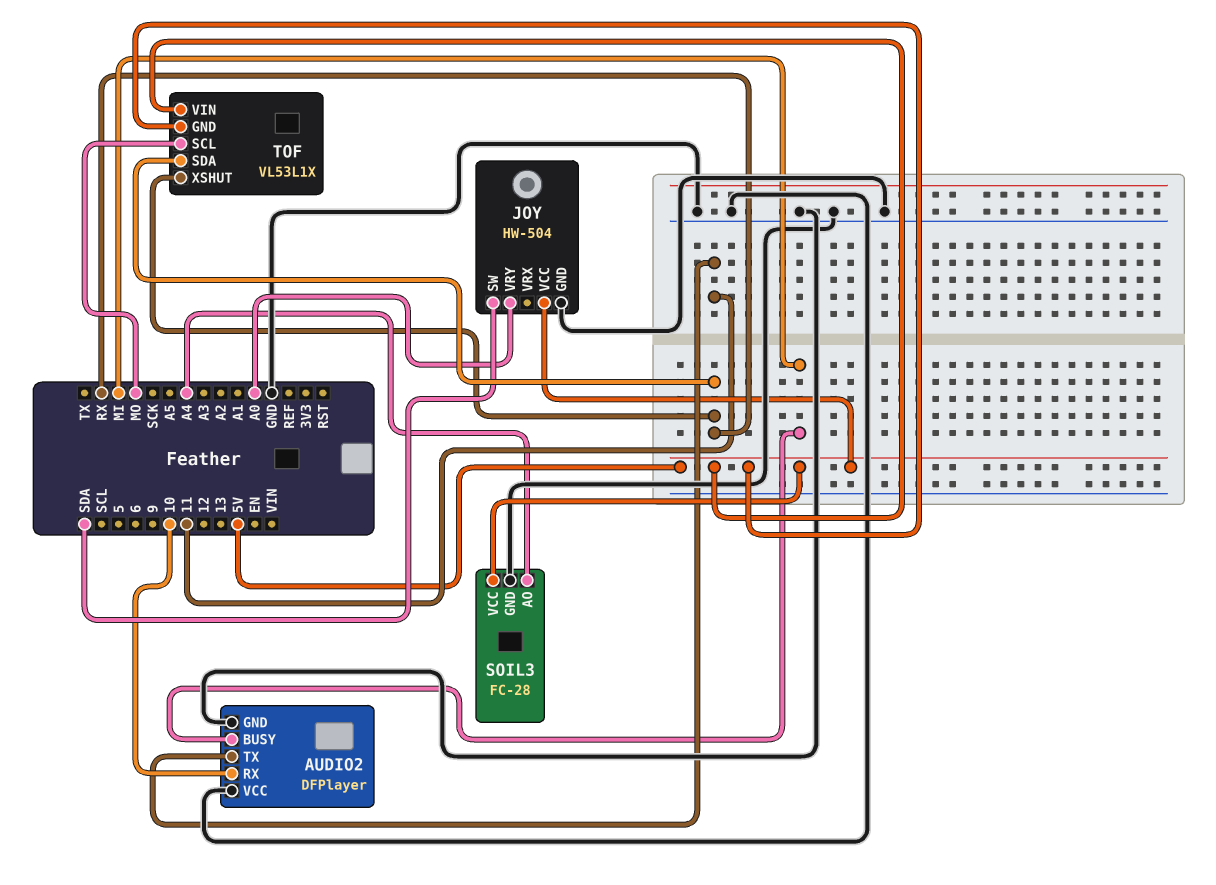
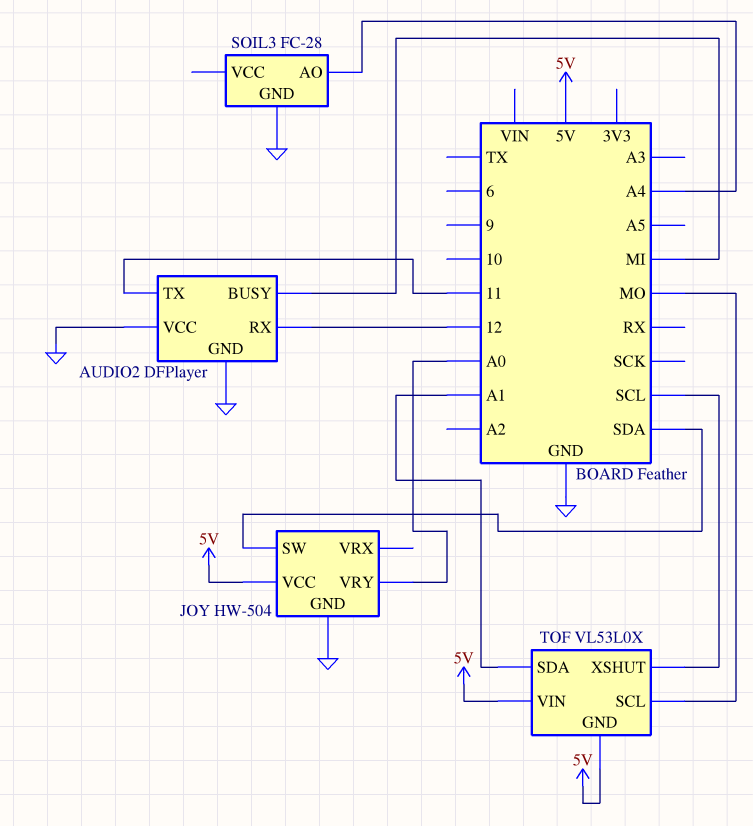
AUDIO2 pin RX: 10 -> 12
SOIL3 pin VCC: 5V -> none
TOF: VL53L1X -> VL53L0X
TOF pin SDA: RX -> A1
TOF pin XSHUT: RX -> SCL

